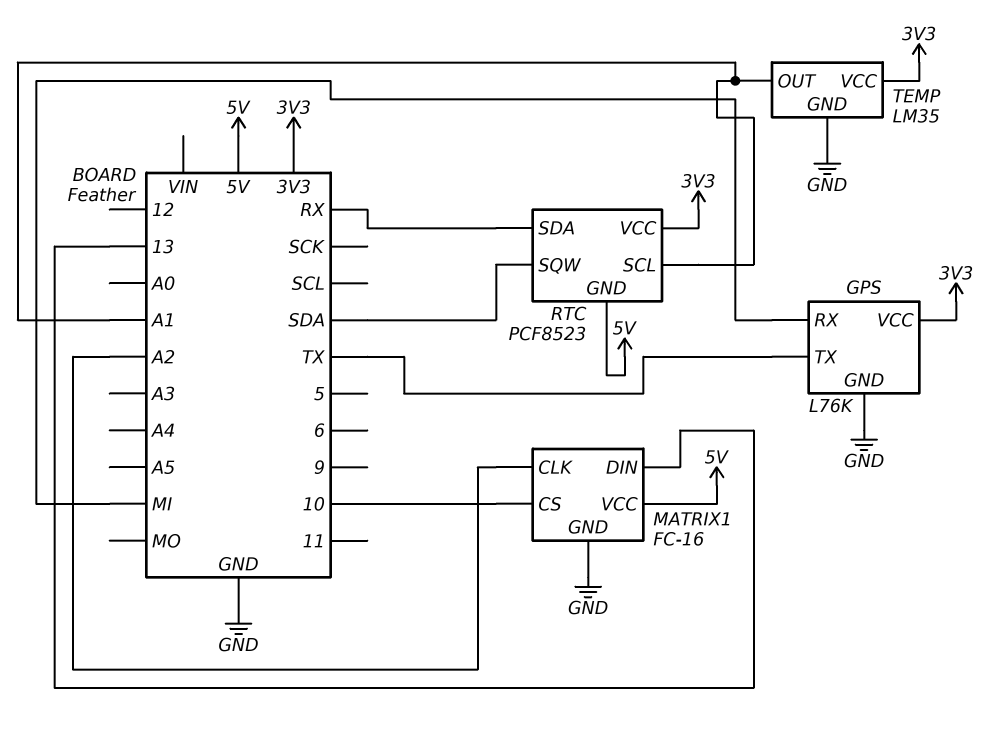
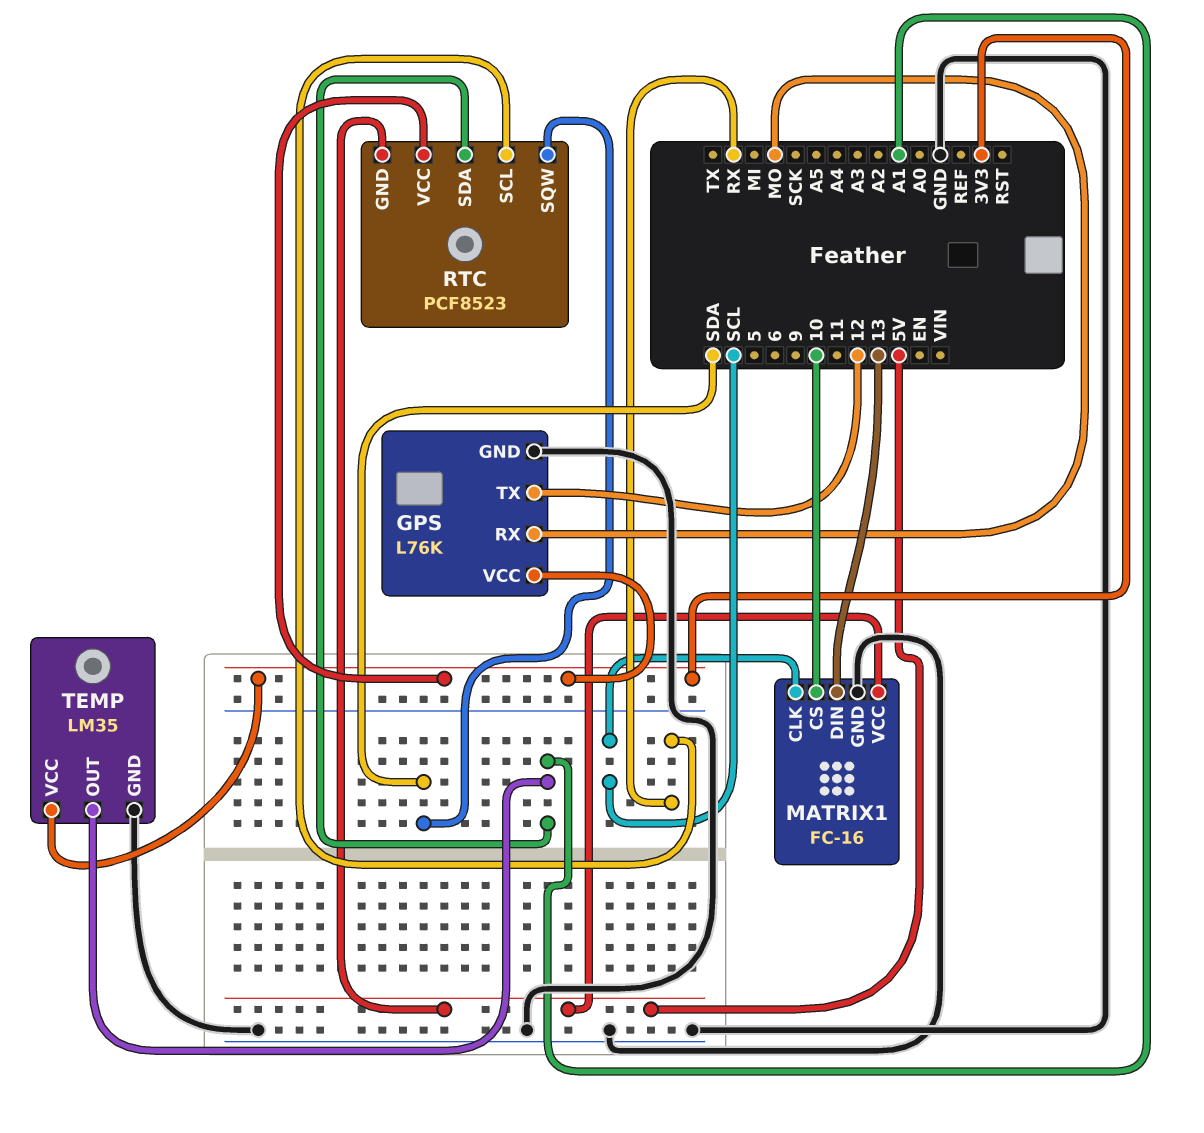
GPS pin RX: MI -> MO
GPS pin TX: TX -> 12
MATRIX1 pin CLK: A2 -> SCL
RTC pin SCL: A1 -> RX
RTC pin SDA: RX -> A1

